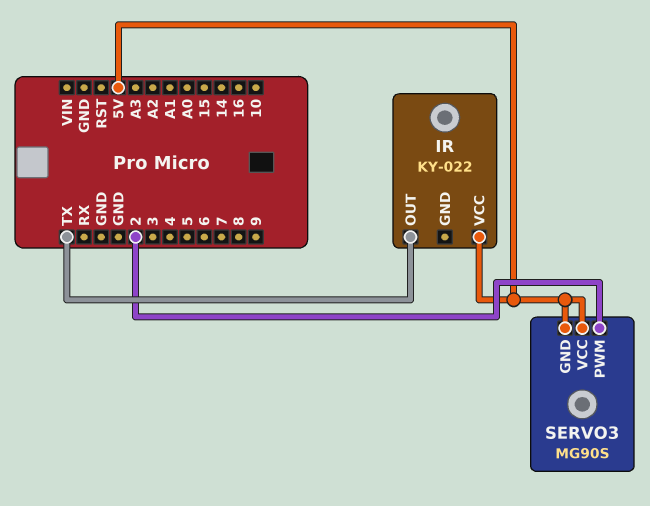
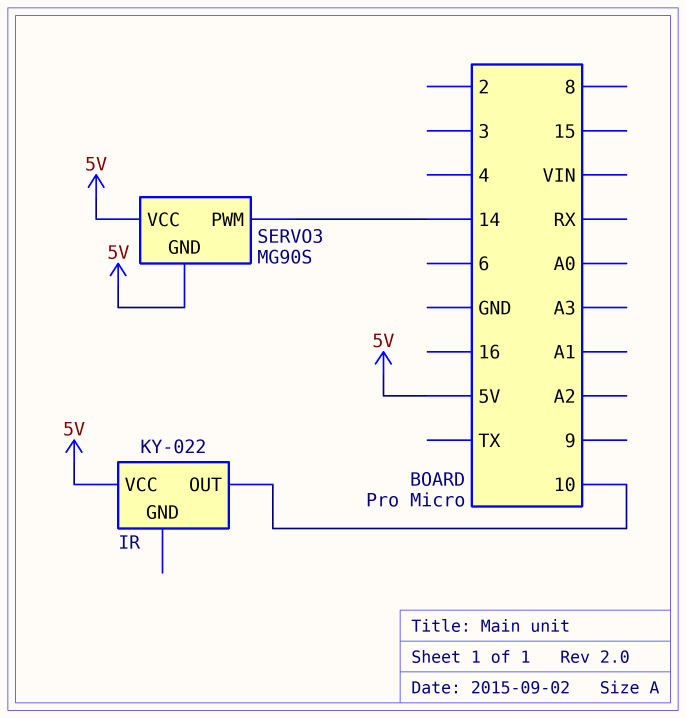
IR pin OUT: TX -> 10
SERVO3 pin PWM: 2 -> 14

